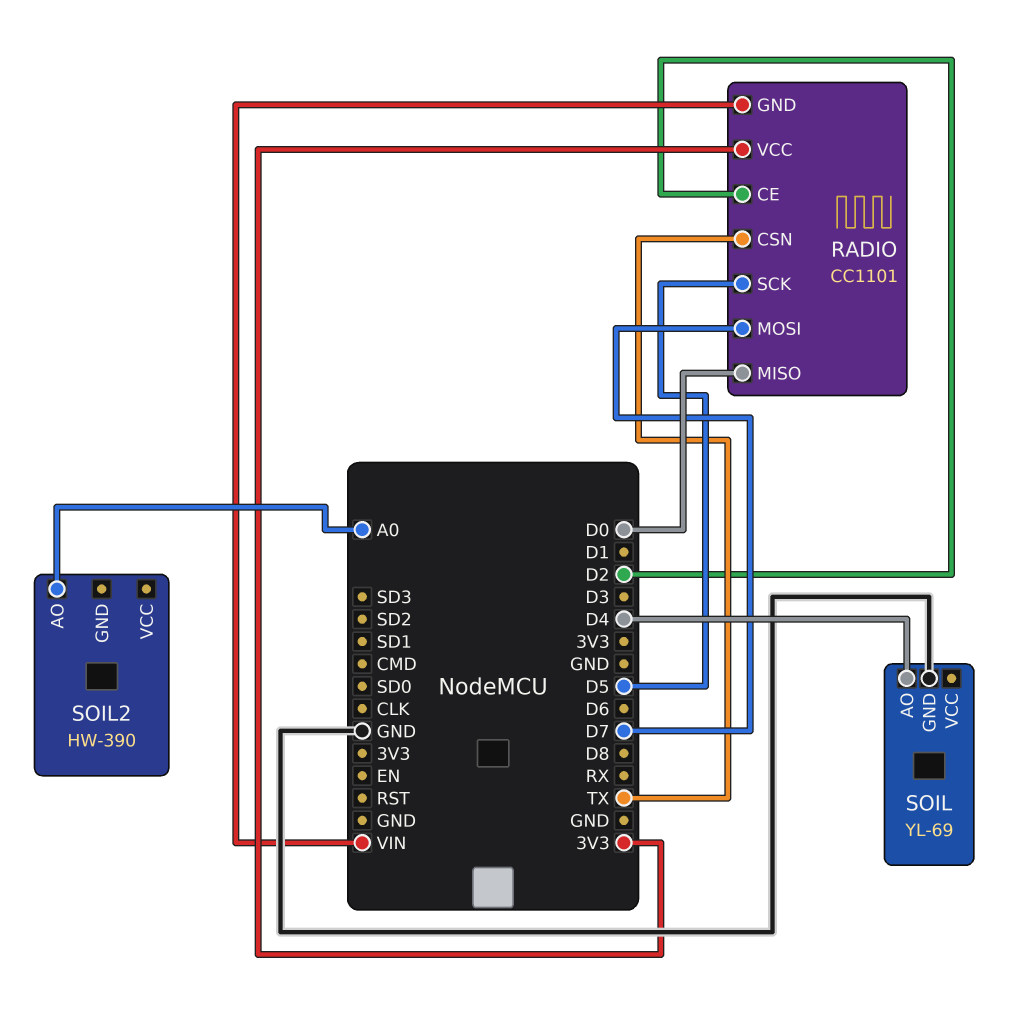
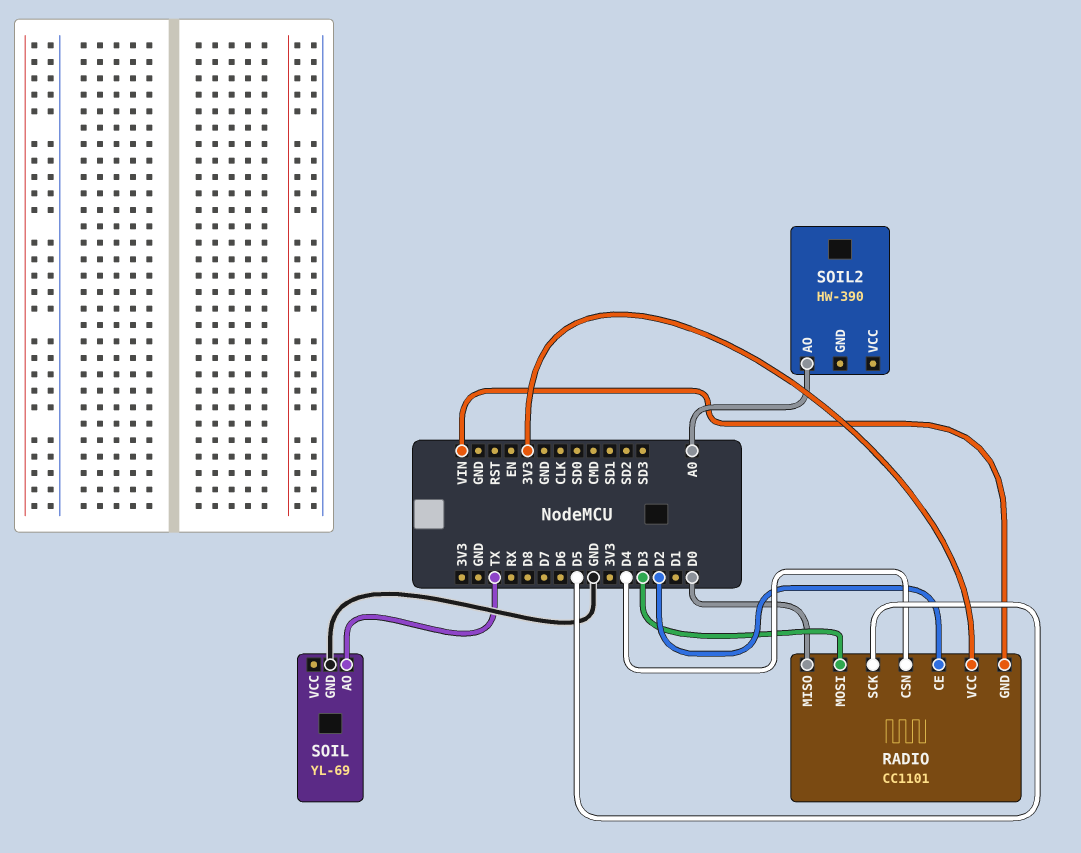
RADIO pin CSN: TX -> D4
RADIO pin MOSI: D7 -> D3
SOIL pin AO: D4 -> TX

